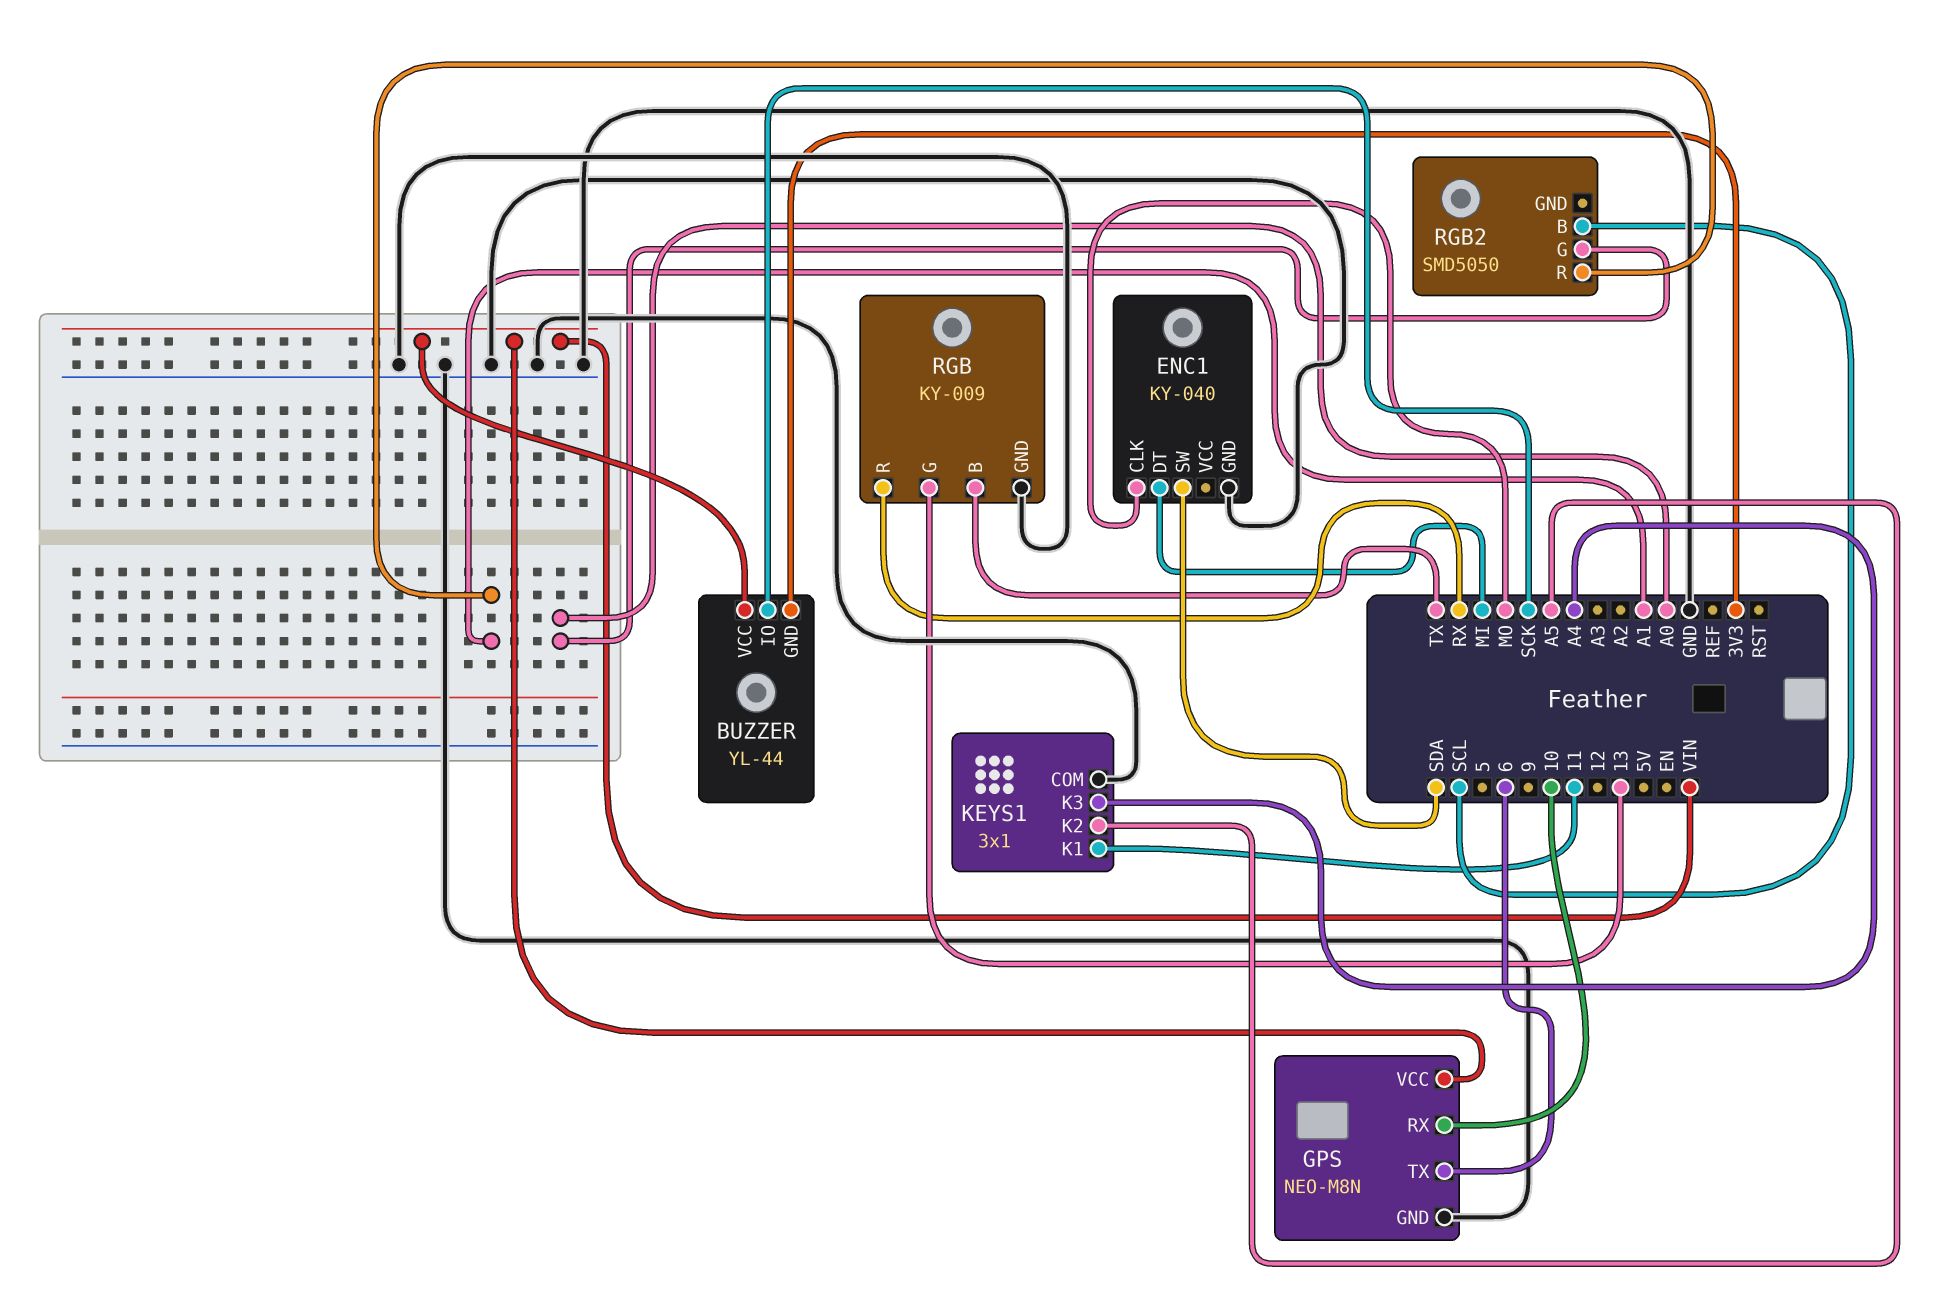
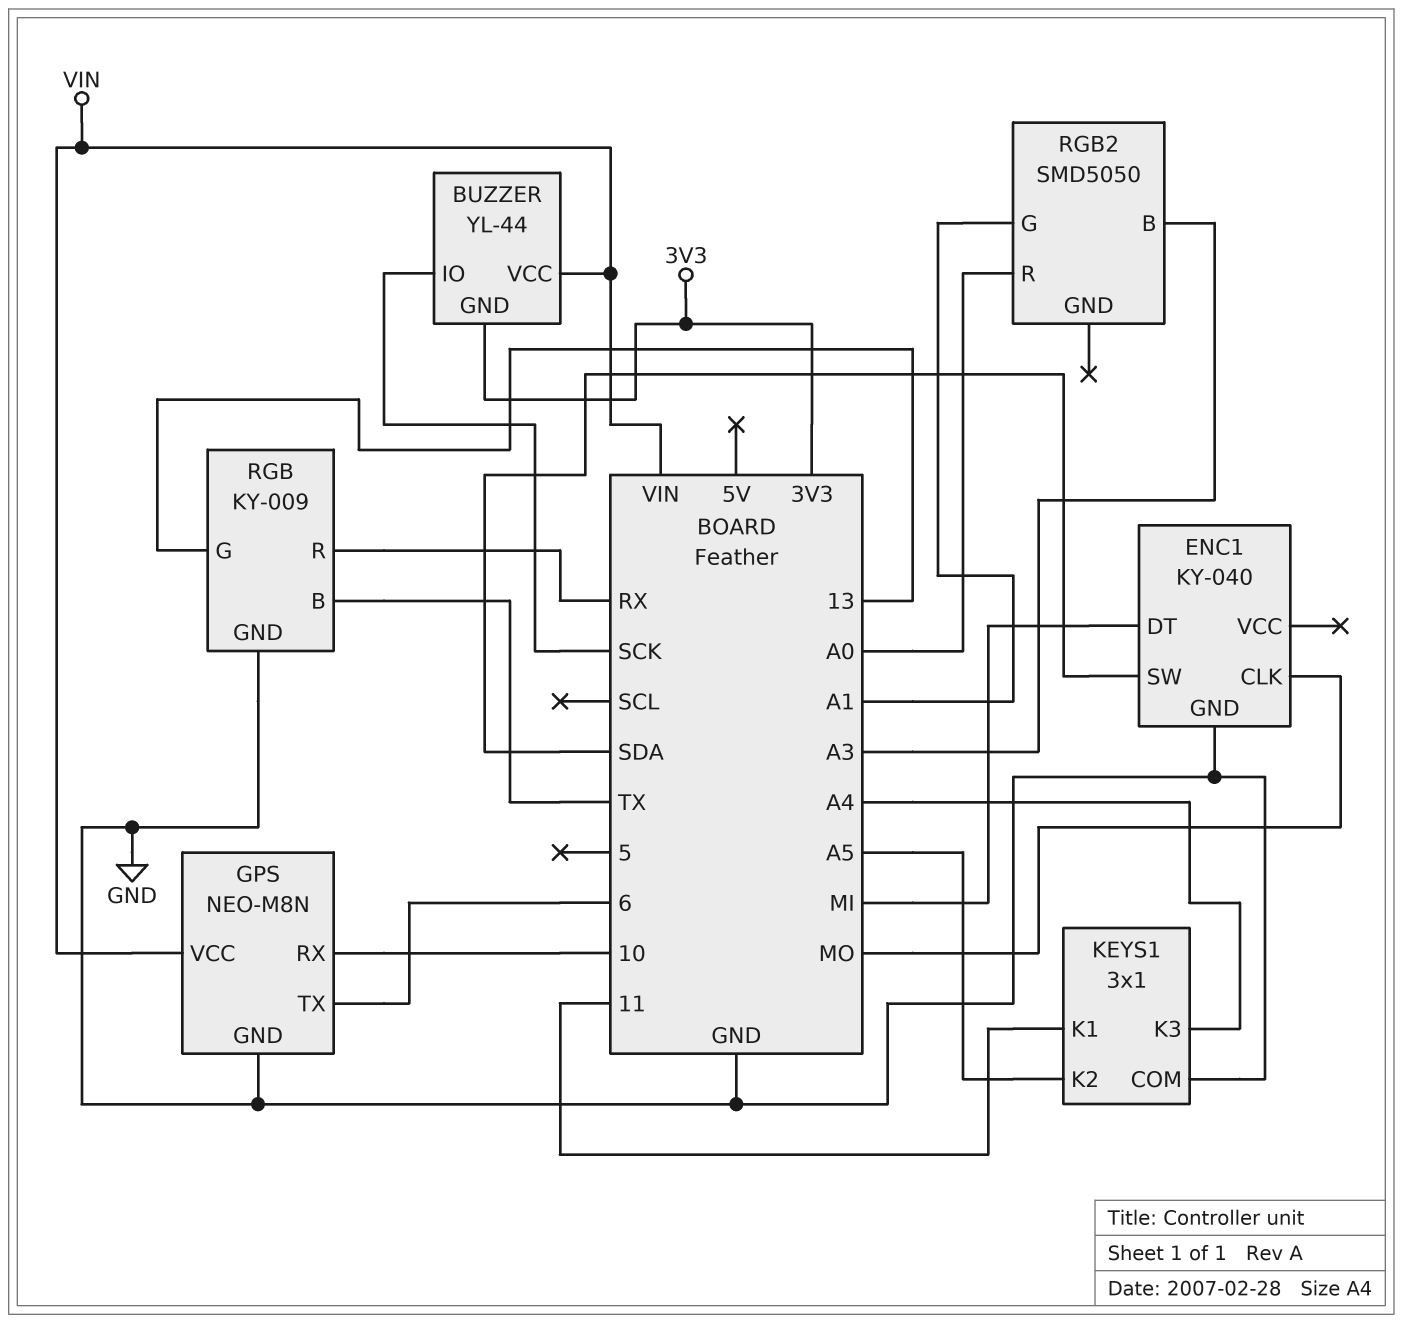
RGB2 pin B: SCL -> A3
RGB2 pin G: A0 -> A1
RGB2 pin R: A1 -> A0

